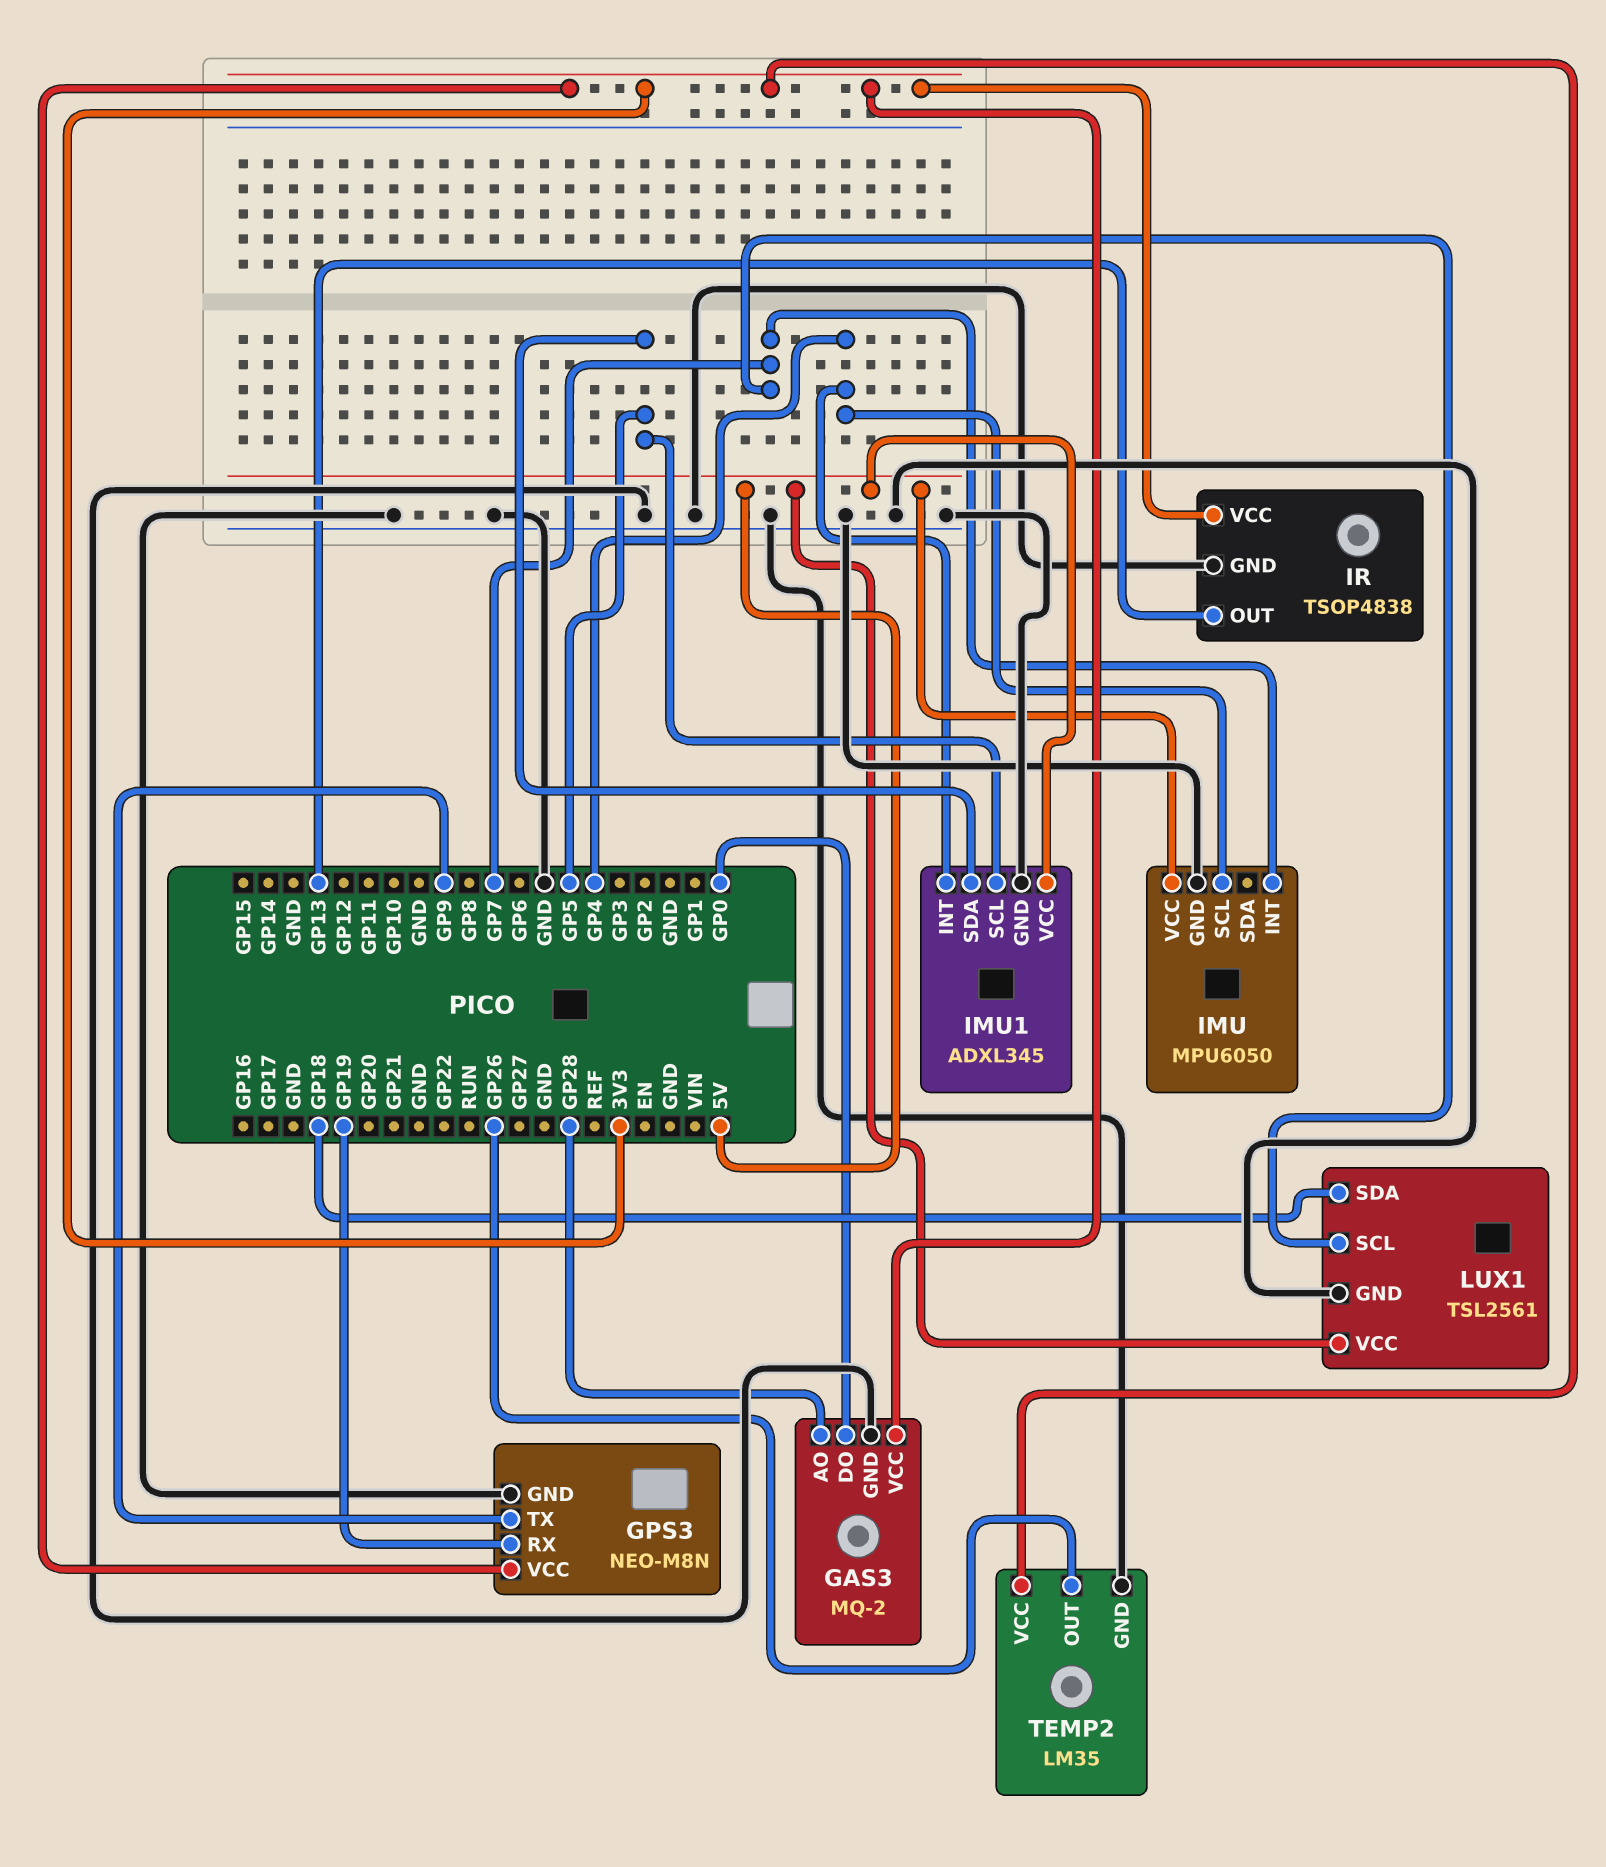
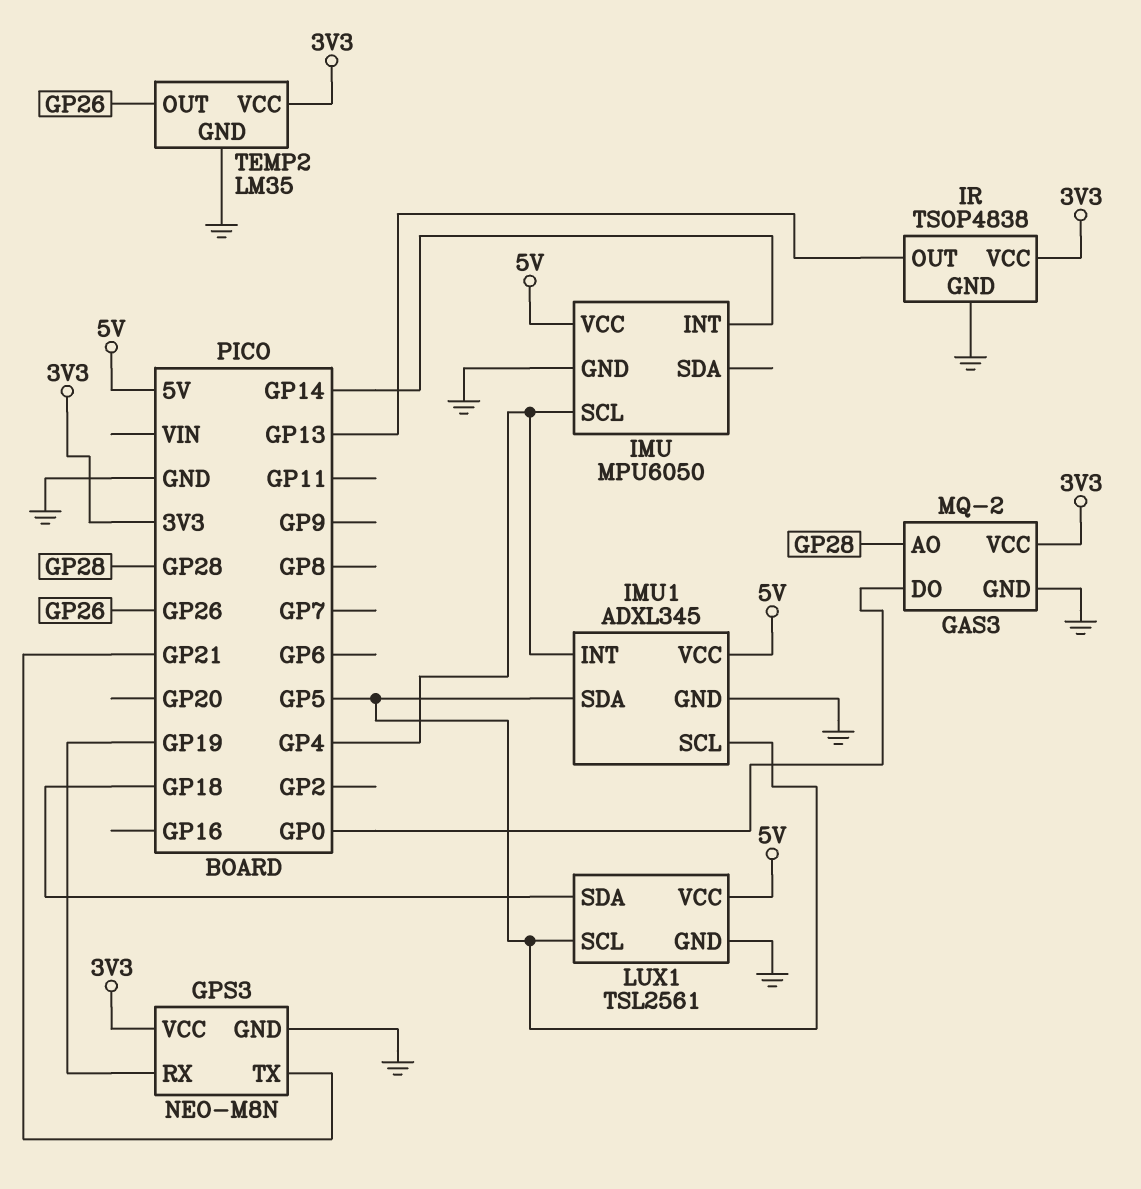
GPS3 pin TX: GP9 -> GP21
IMU pin INT: GP7 -> GP14
LUX1 pin SCL: GP7 -> GP5

